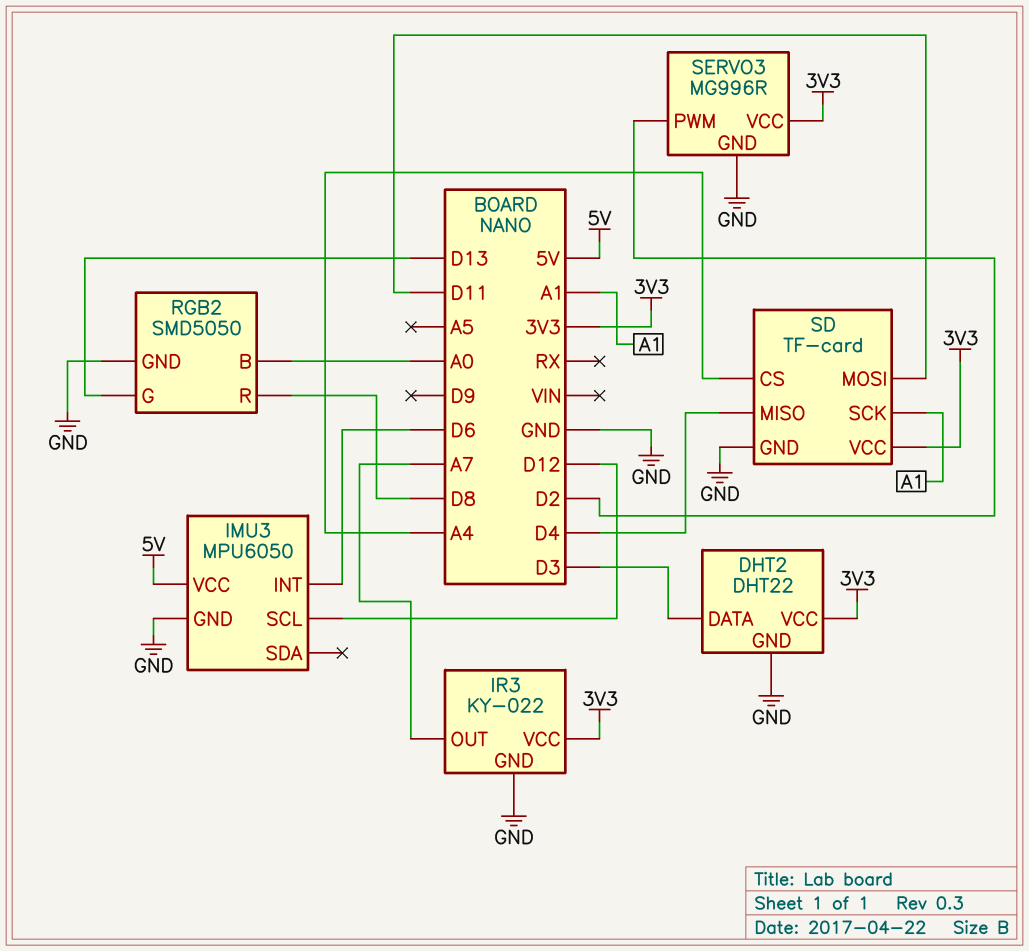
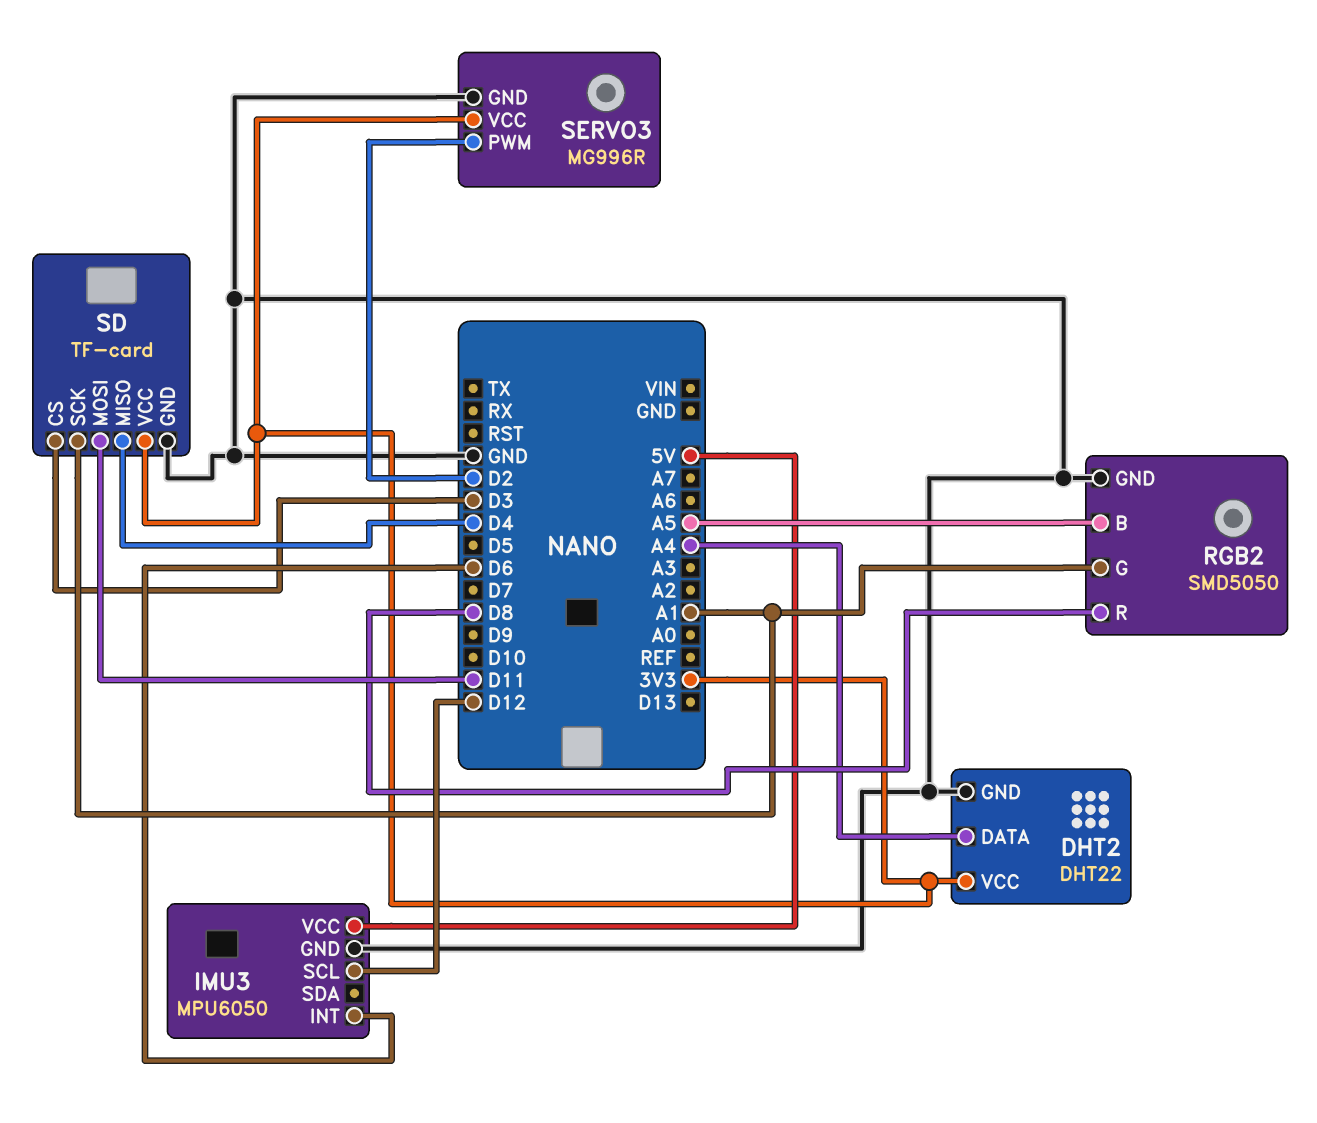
DHT2 pin DATA: D3 -> A4
IR3: KY-022 -> none
IR3 pin GND: GND -> none
IR3 pin OUT: A7 -> none
IR3 pin VCC: 3V3 -> none
RGB2 pin B: A0 -> A5
RGB2 pin G: D13 -> A1
SD pin CS: A4 -> D3

